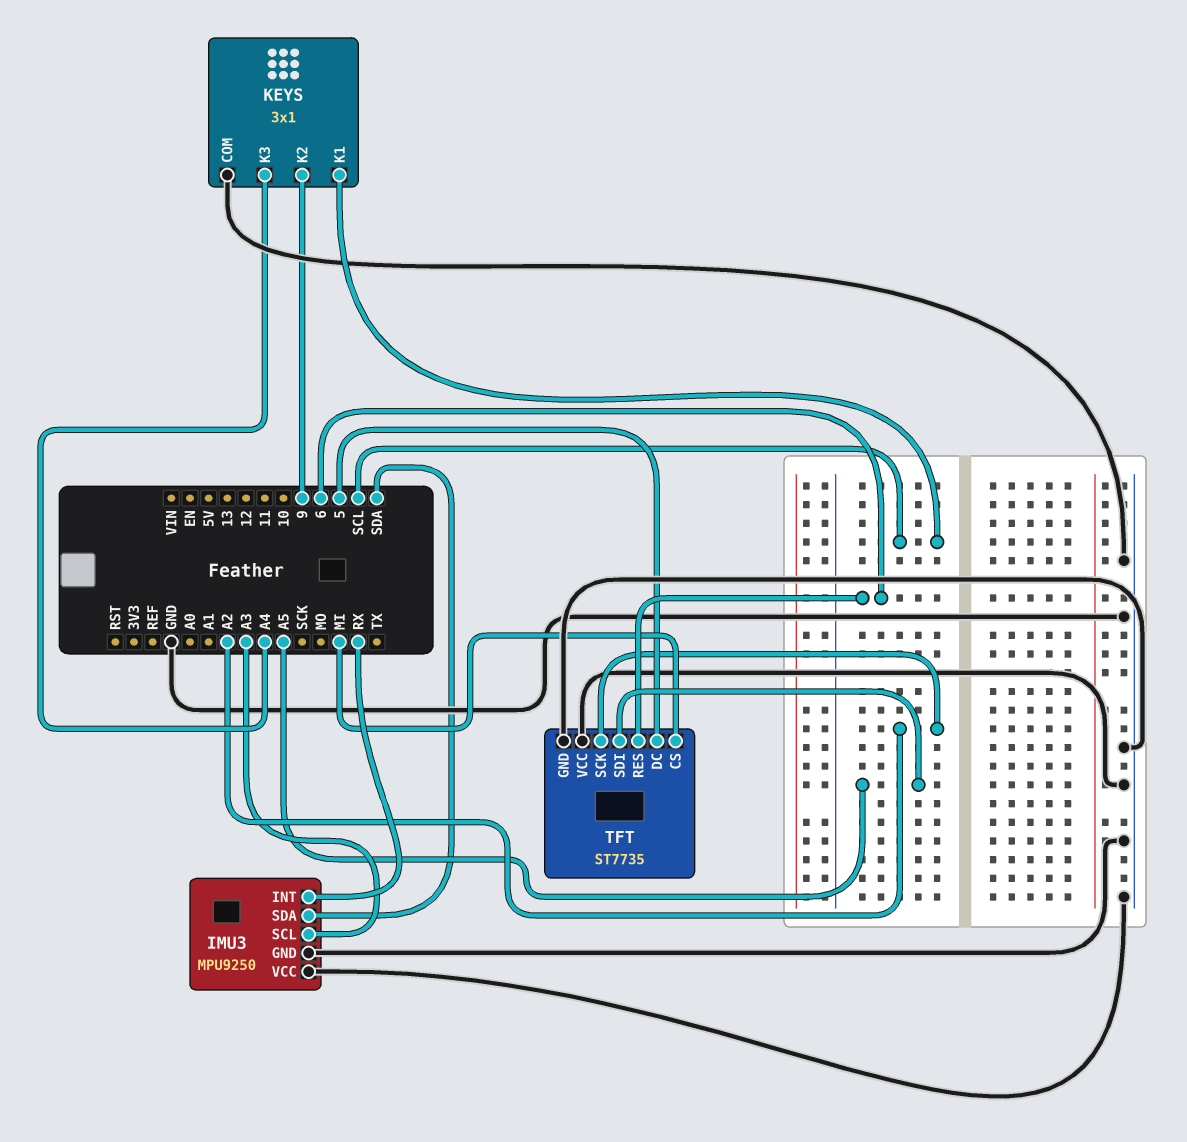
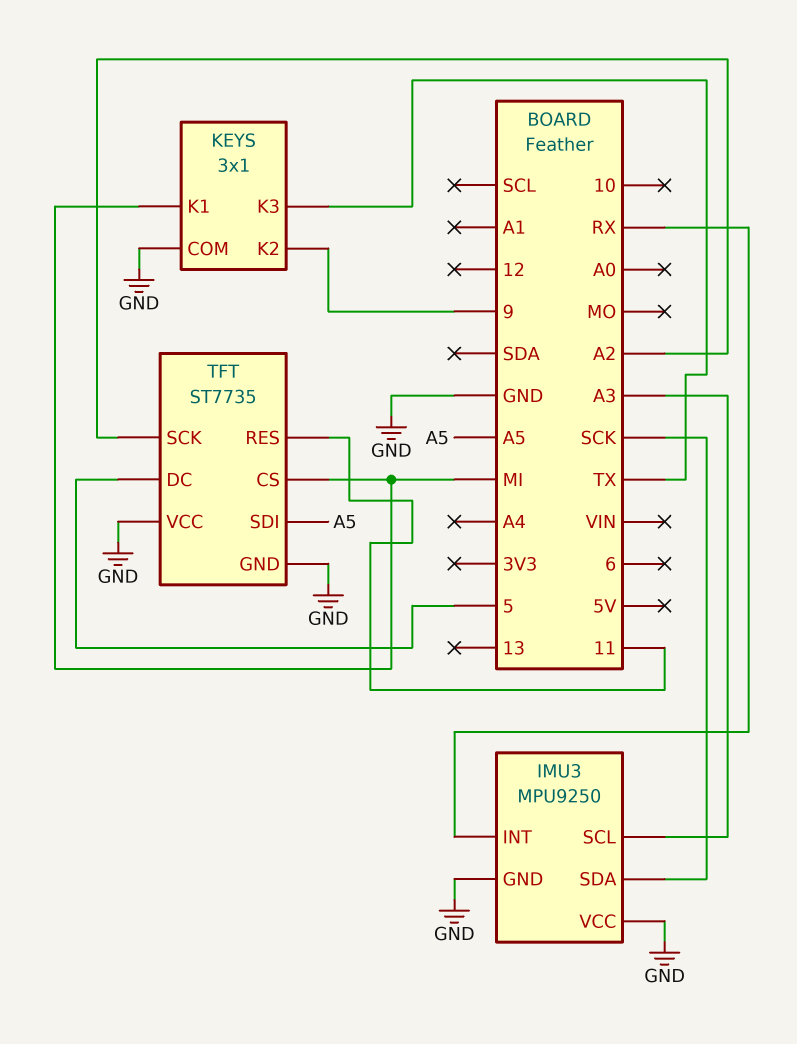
IMU3 pin SDA: SDA -> SCK
KEYS pin K1: SCL -> MI
KEYS pin K3: A4 -> TX
TFT pin RES: 6 -> 11

